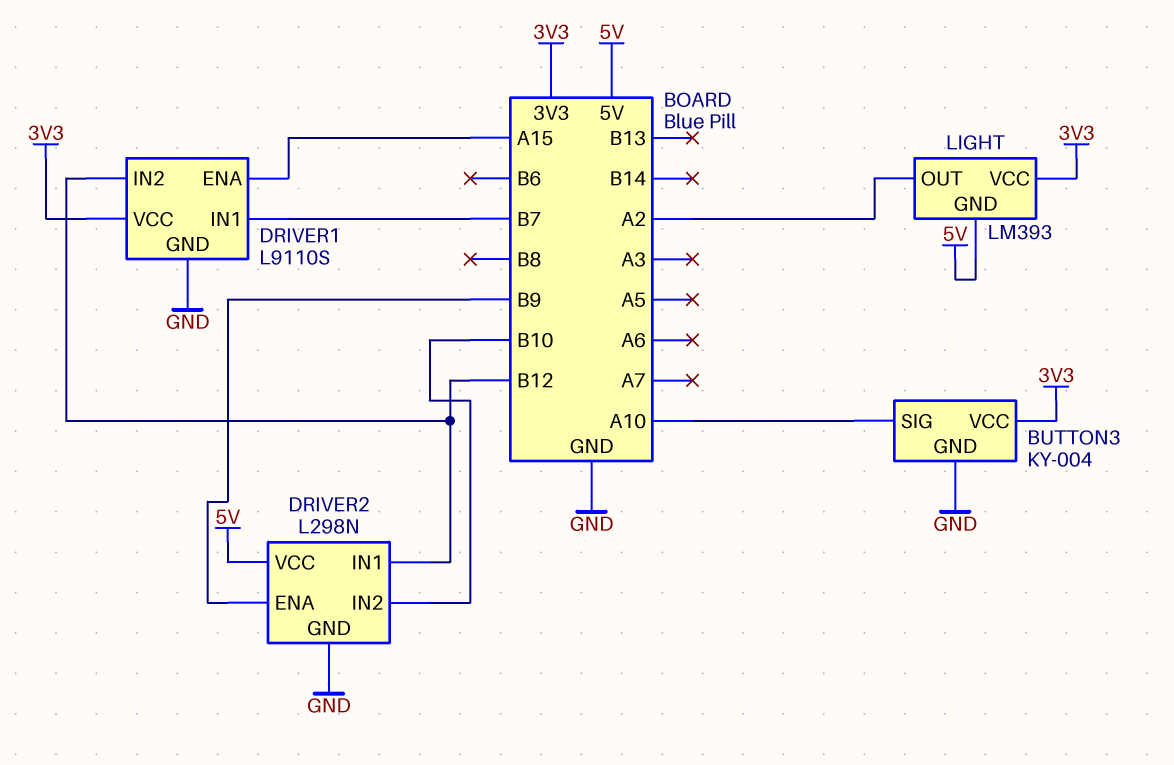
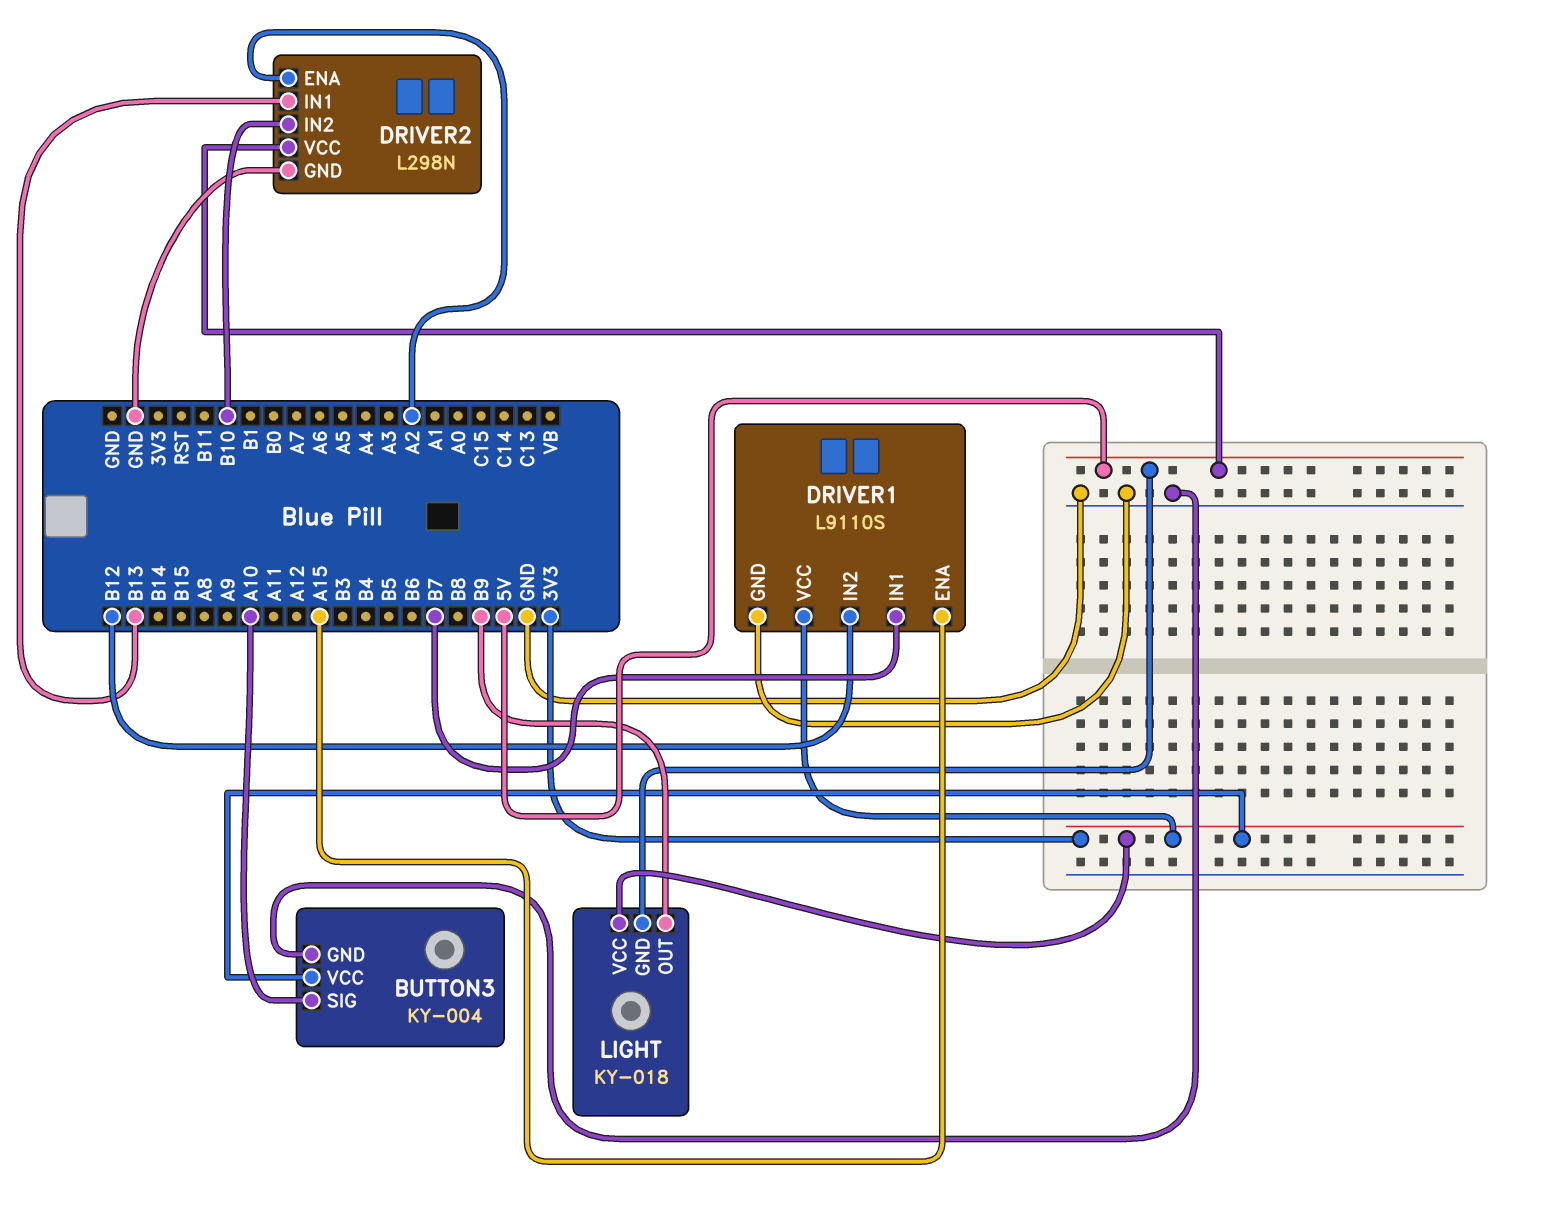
DRIVER2 pin ENA: B9 -> A2
DRIVER2 pin IN1: B12 -> B13
LIGHT: LM393 -> KY-018
LIGHT pin OUT: A2 -> B9

